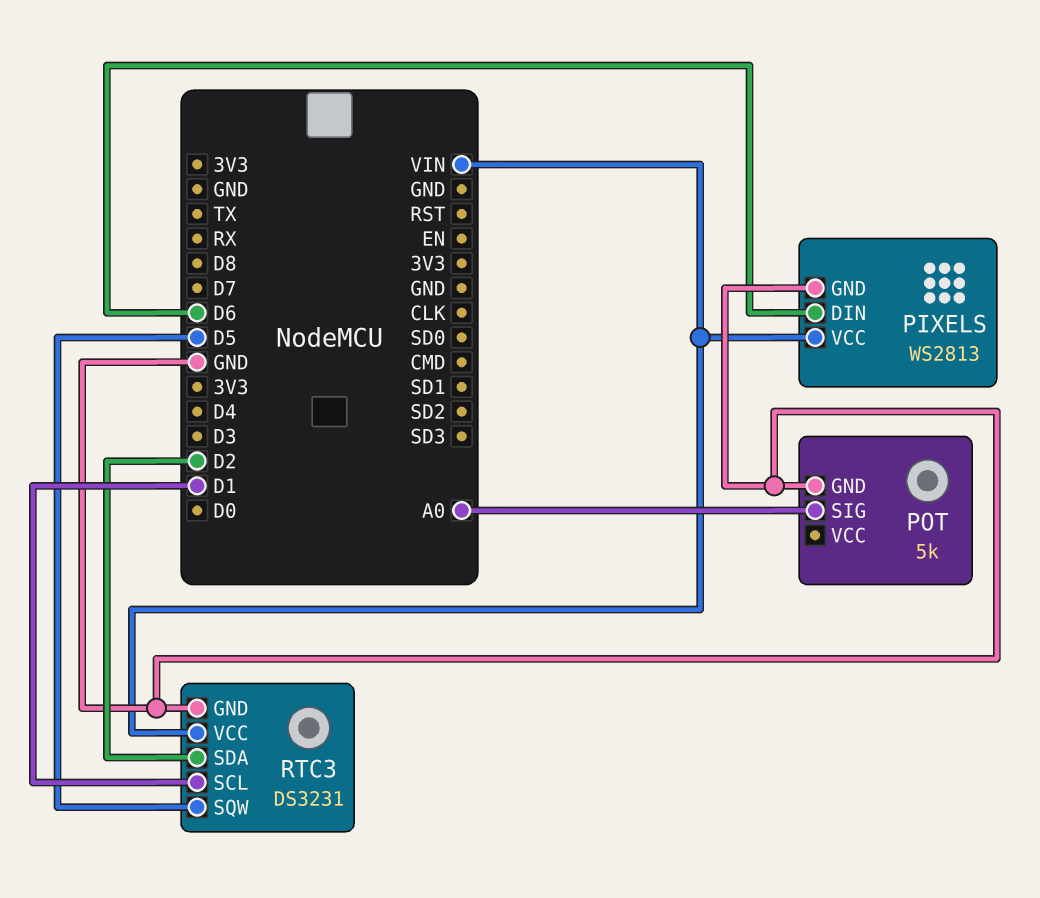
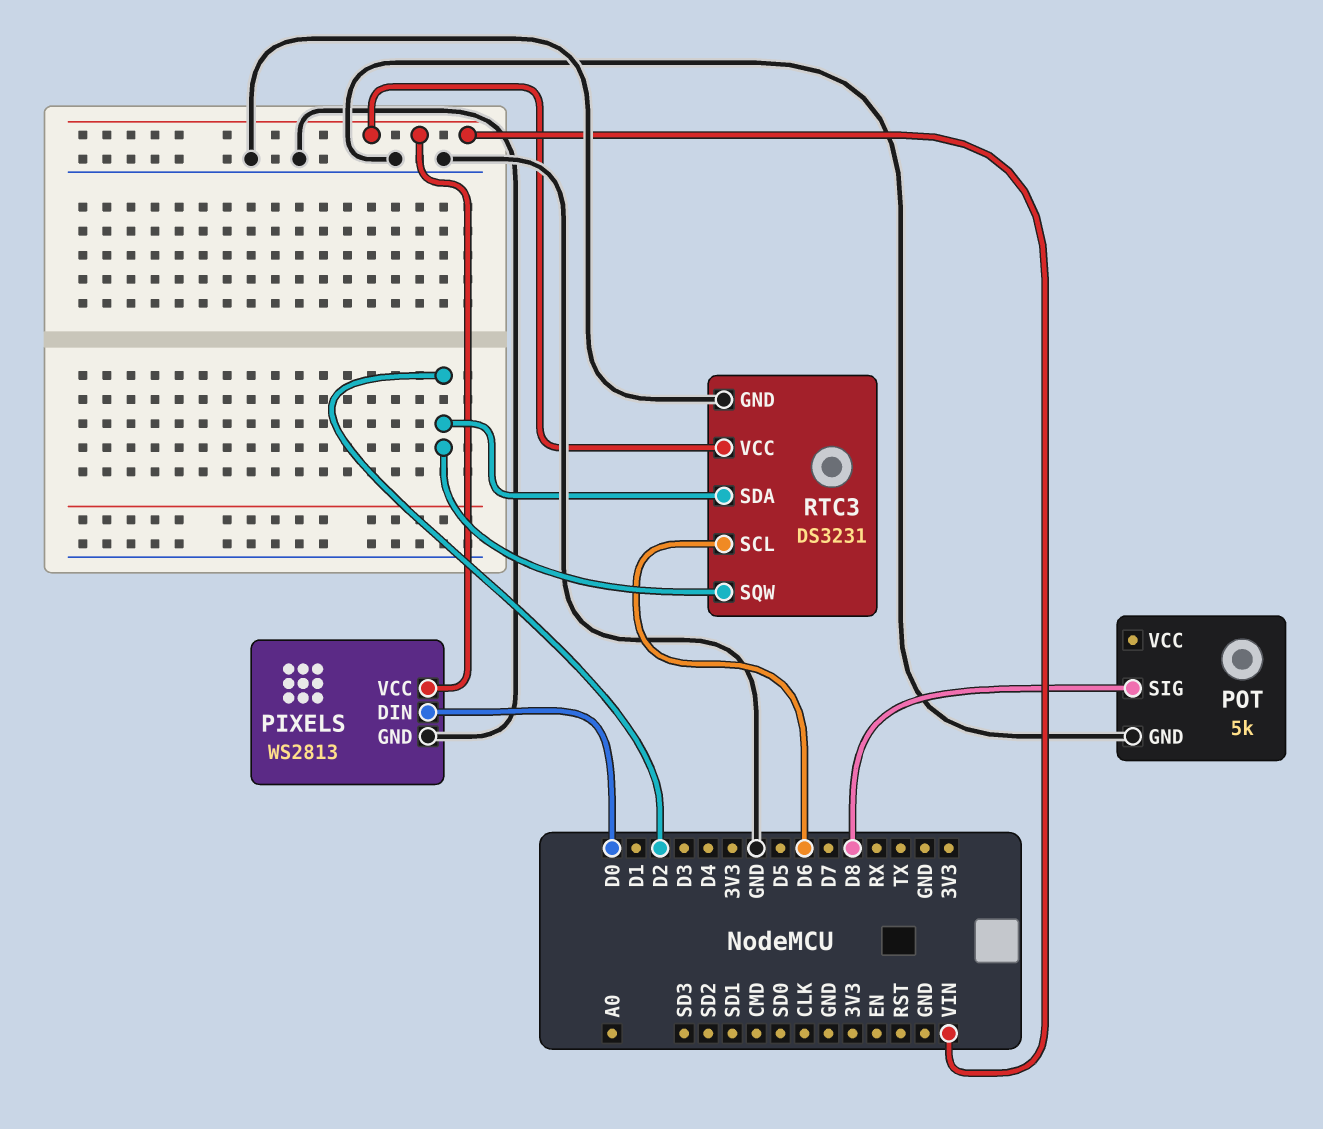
PIXELS pin DIN: D6 -> D0
POT pin SIG: A0 -> D8
RTC3 pin SCL: D1 -> D6
RTC3 pin SQW: D5 -> D2

